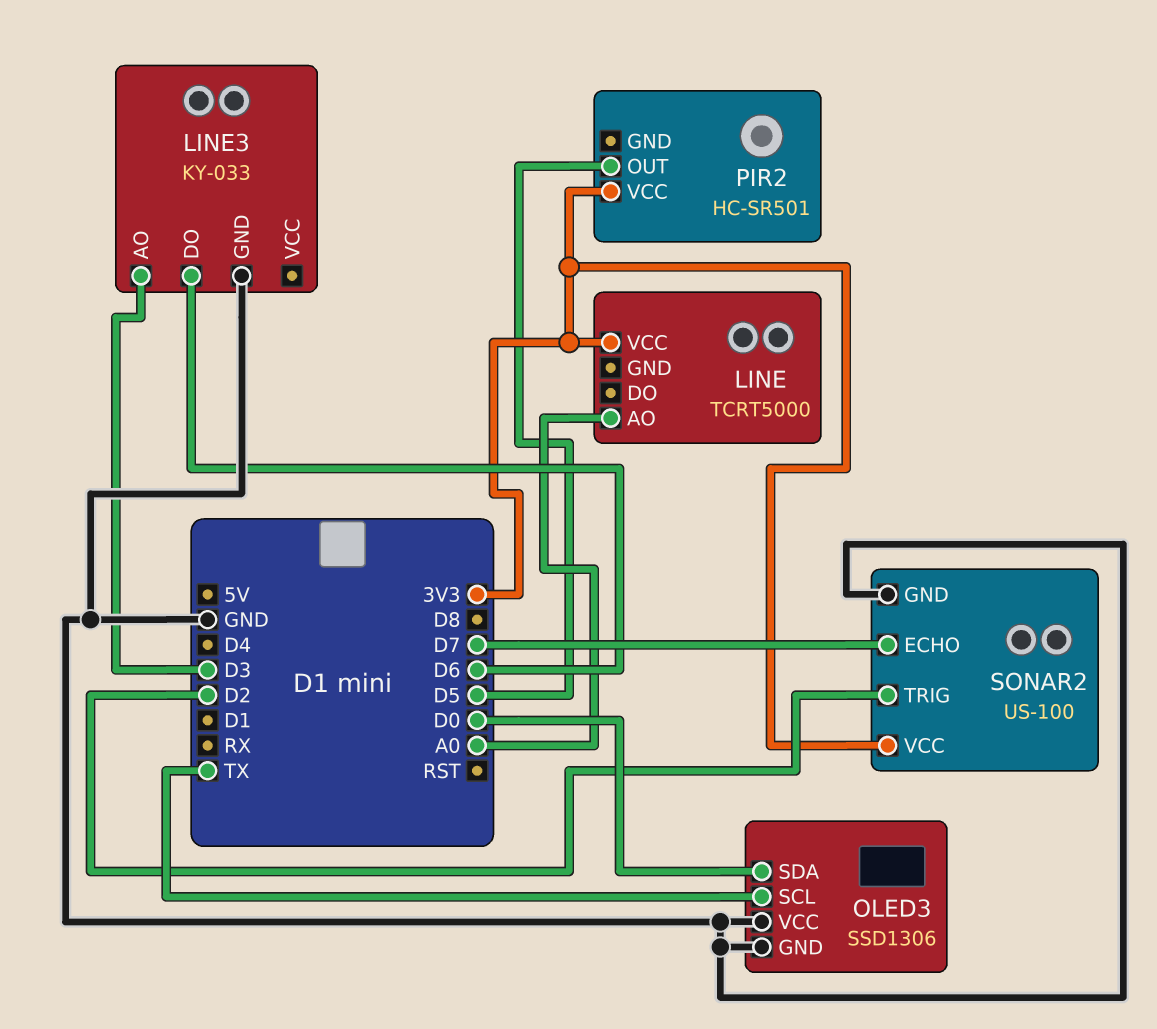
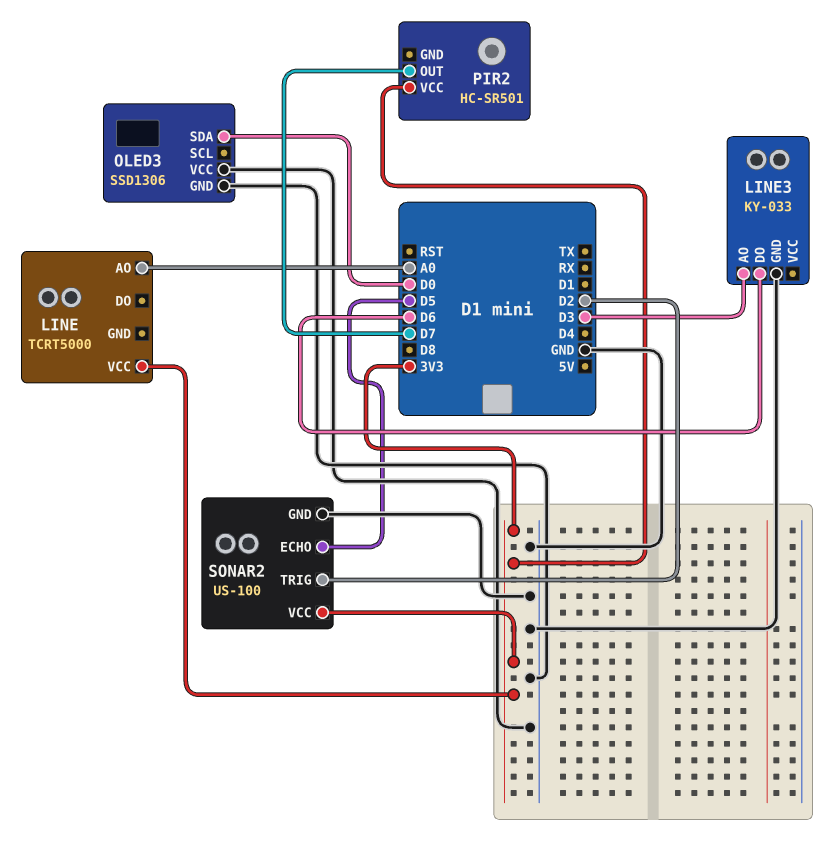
OLED3 pin SCL: TX -> none
PIR2 pin OUT: D5 -> D7
SONAR2 pin ECHO: D7 -> D5

